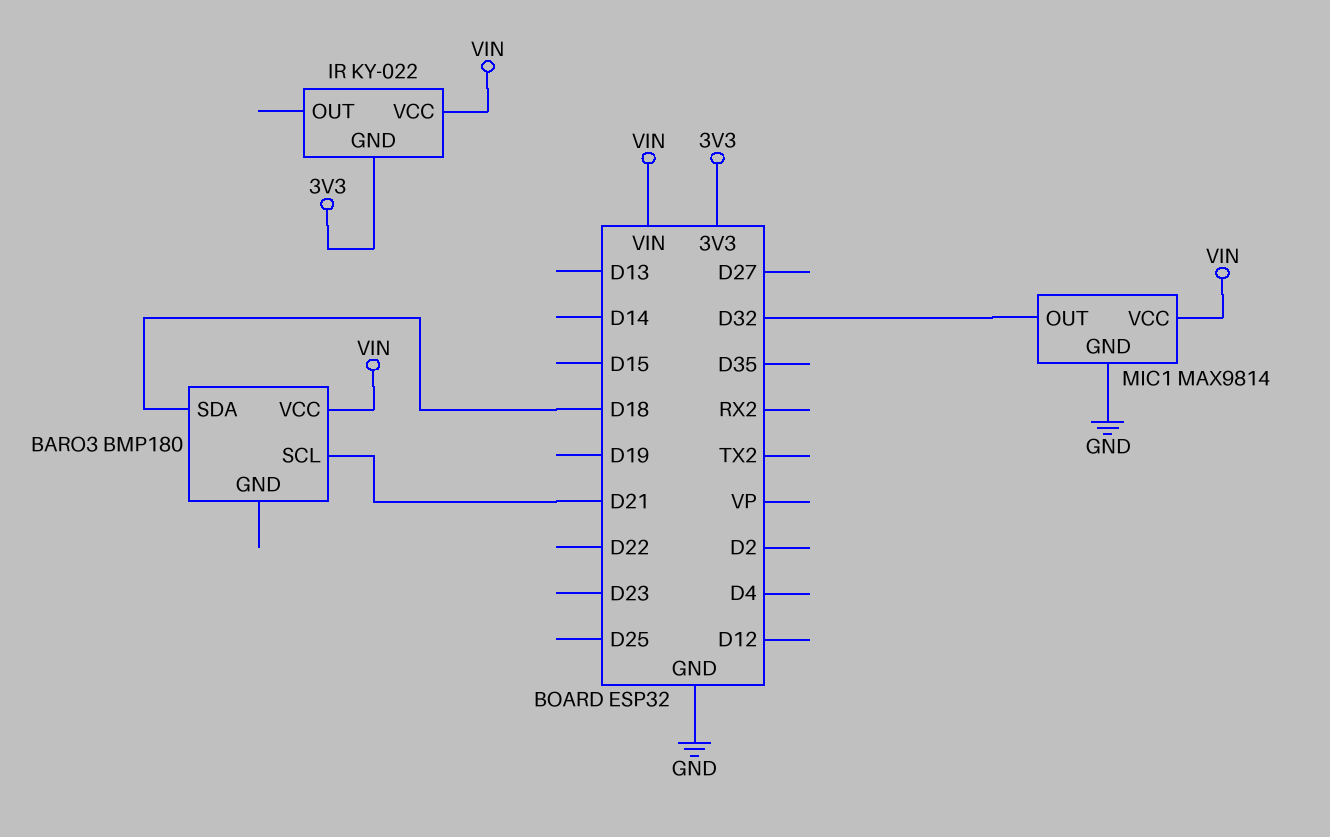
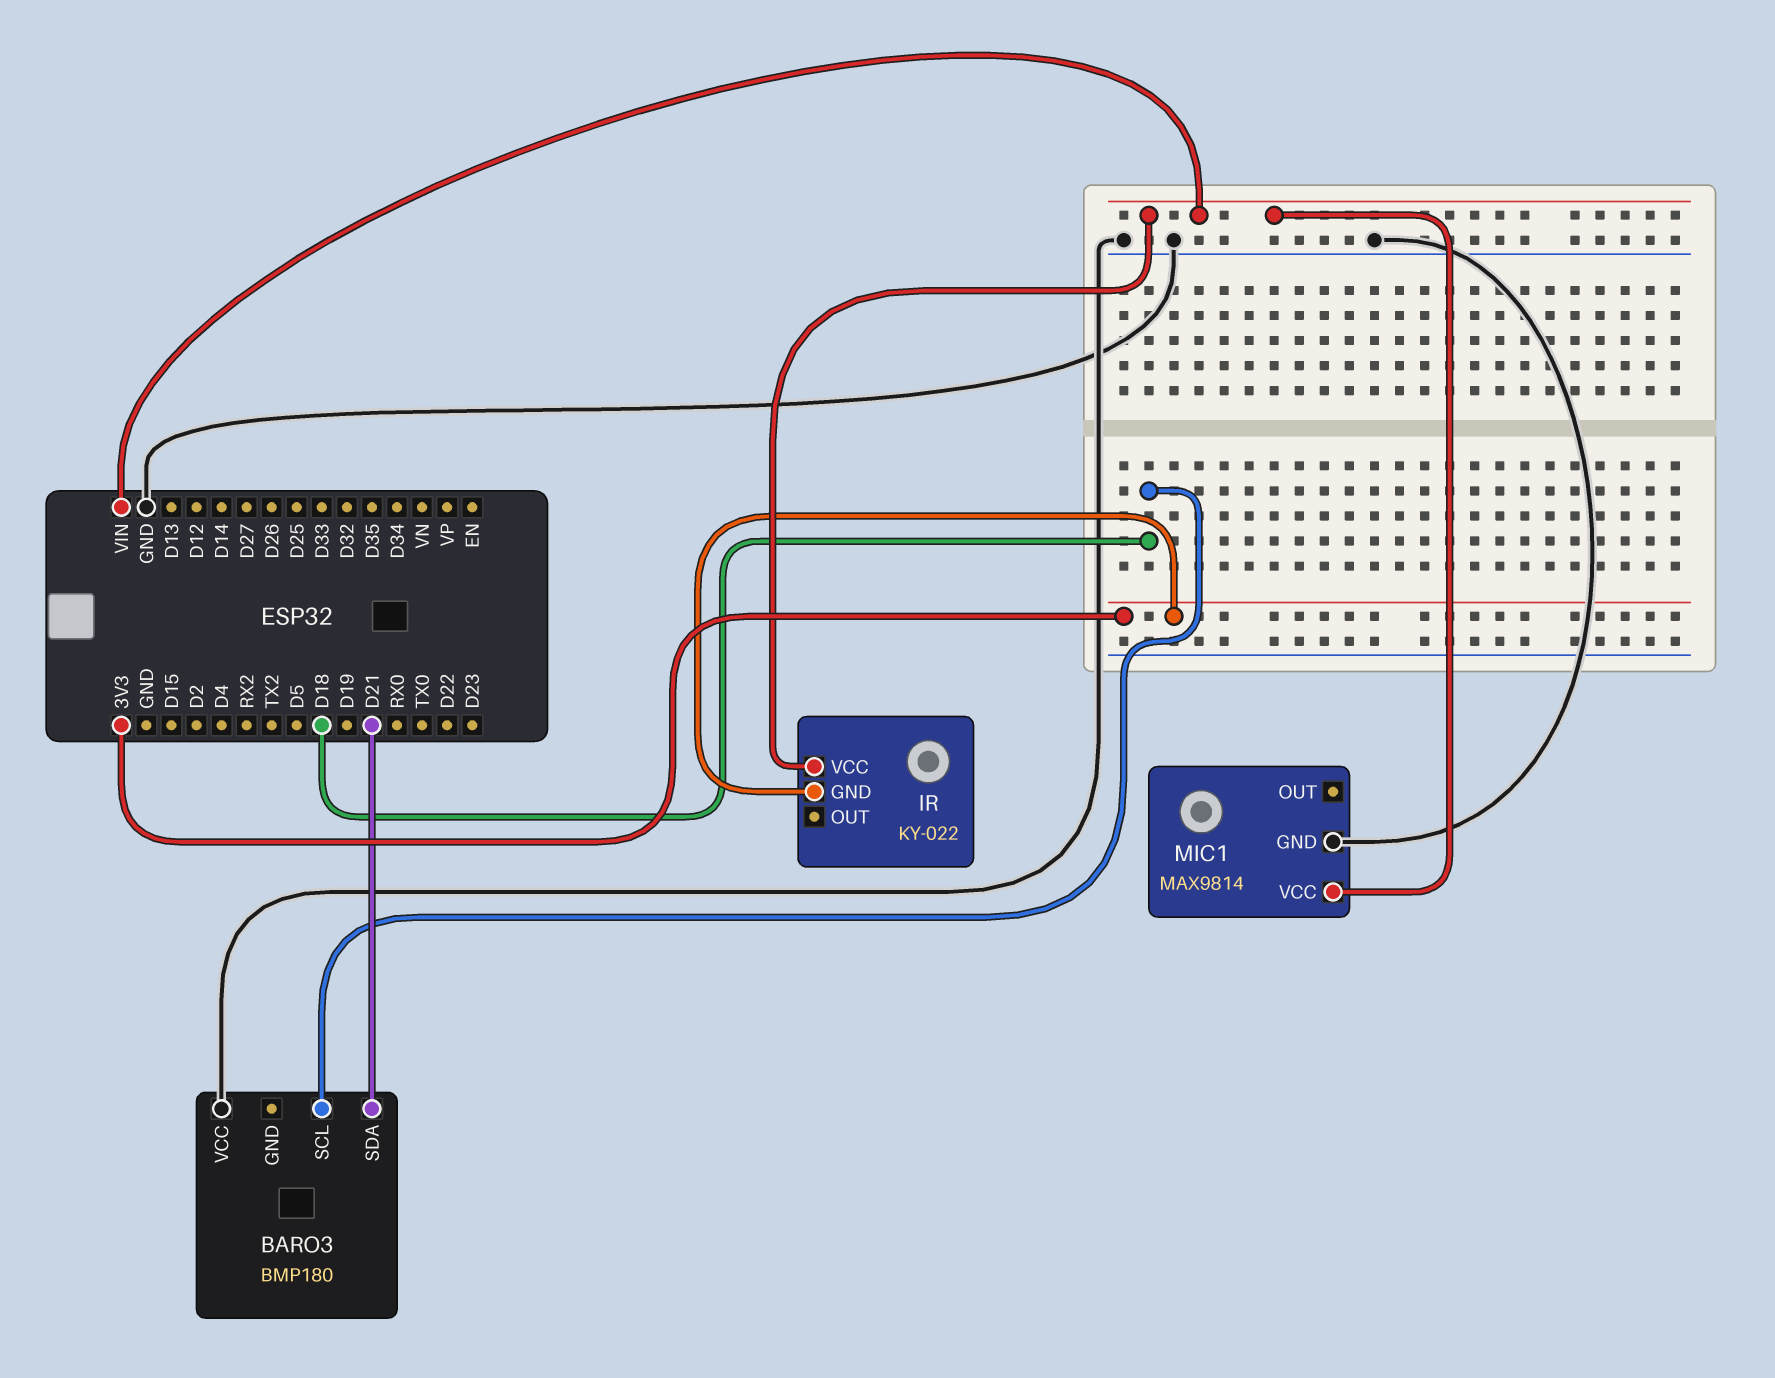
BARO3 pin SCL: D21 -> D18
BARO3 pin SDA: D18 -> D21
BARO3 pin VCC: VIN -> GND
MIC1 pin OUT: D32 -> none

